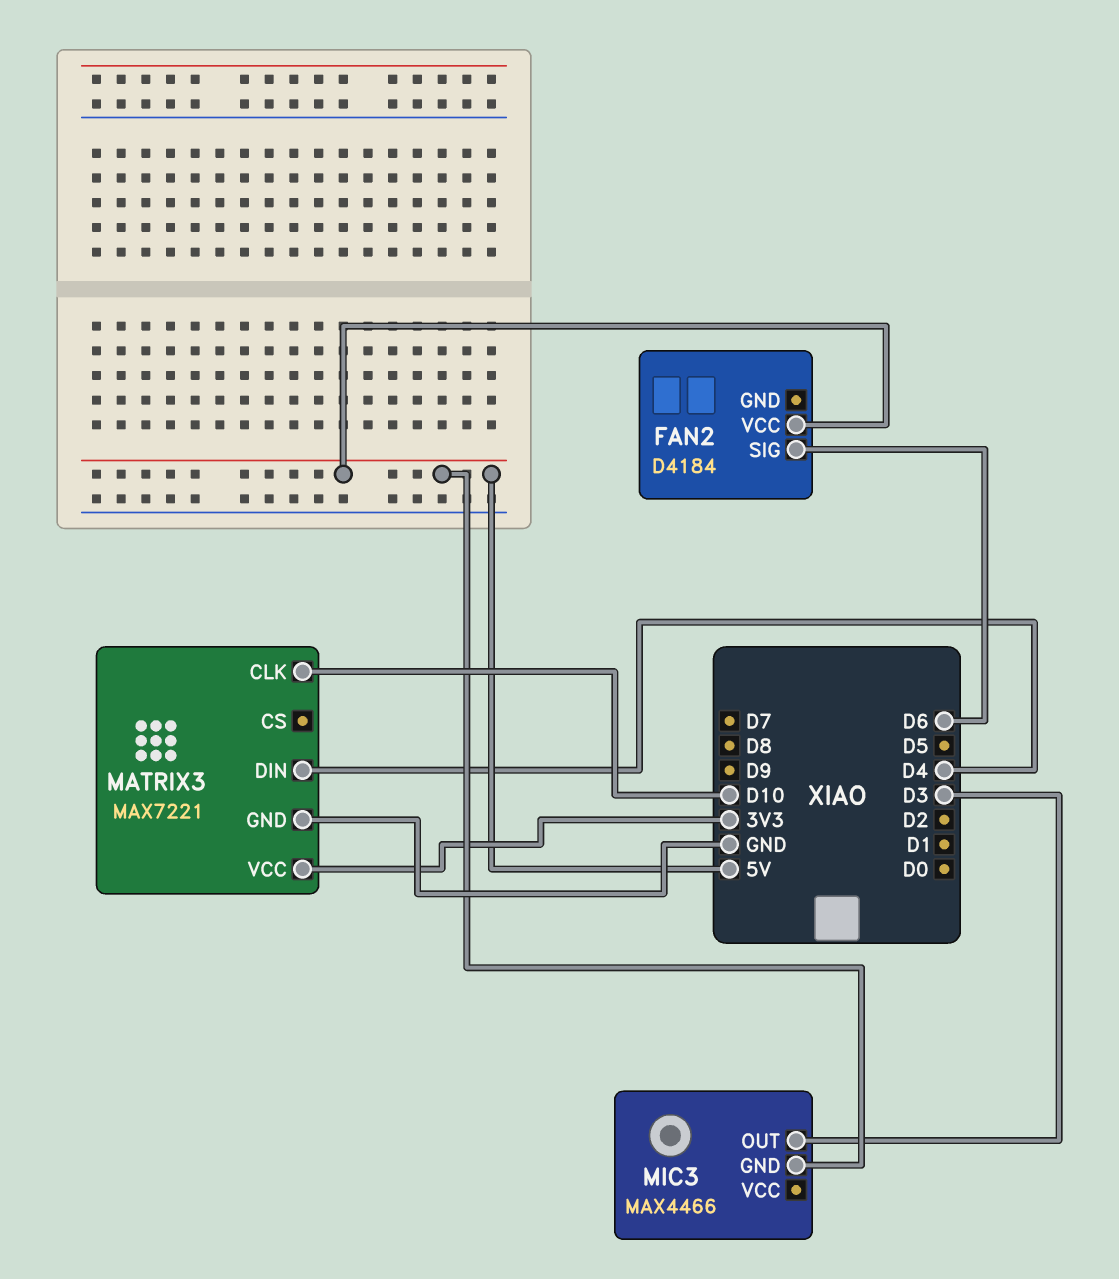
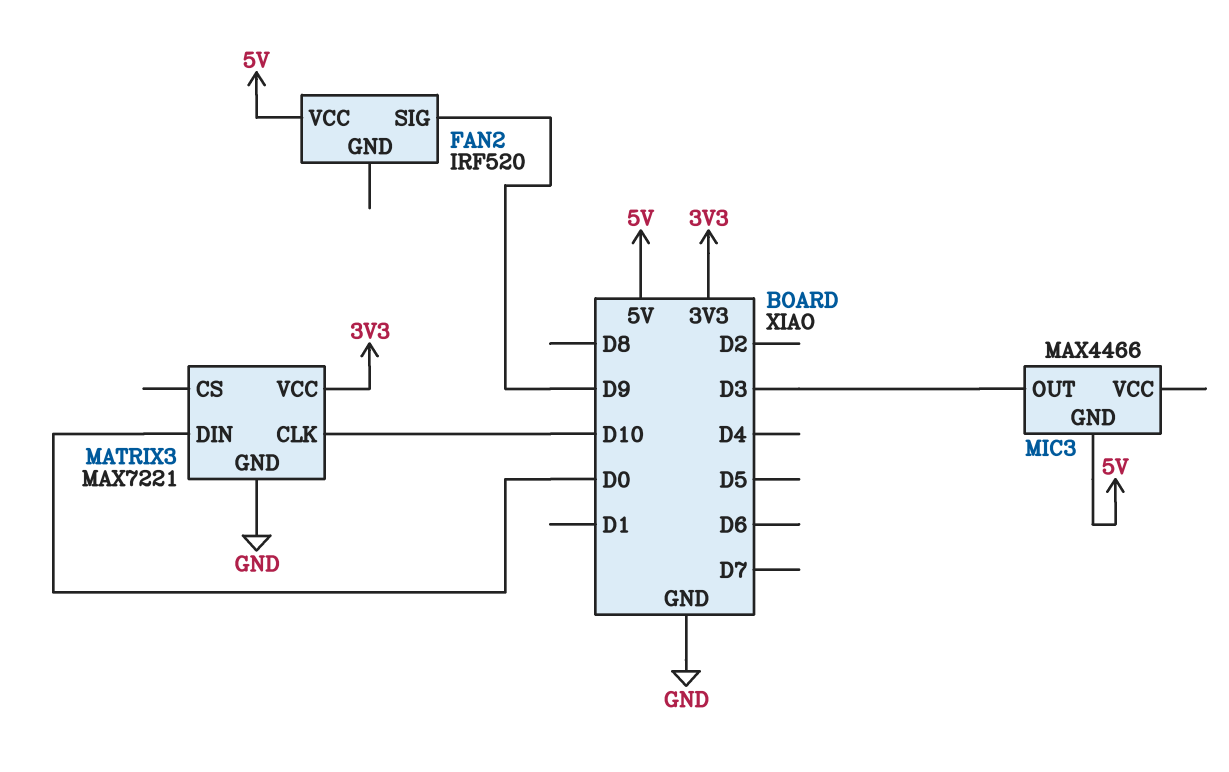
FAN2: D4184 -> IRF520
FAN2 pin SIG: D6 -> D9
MATRIX3 pin DIN: D4 -> D0

